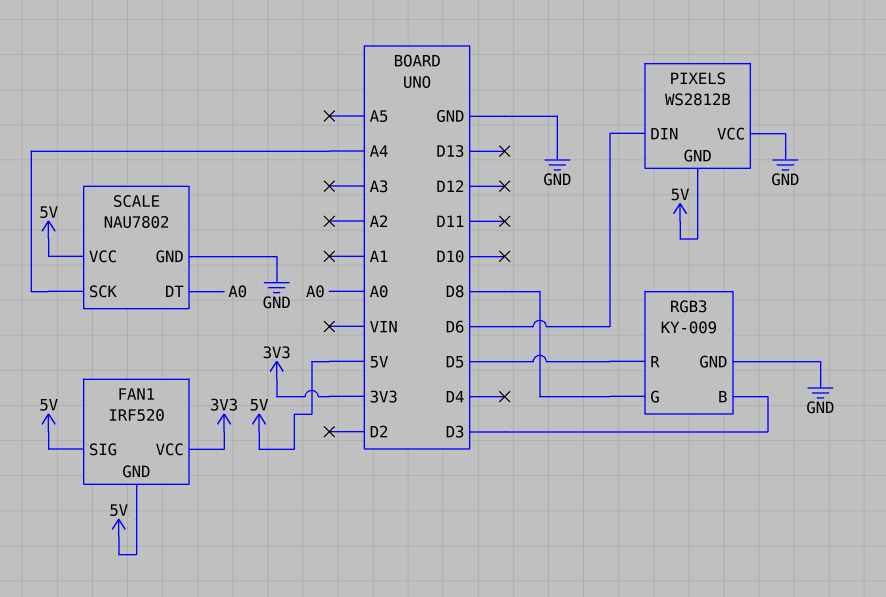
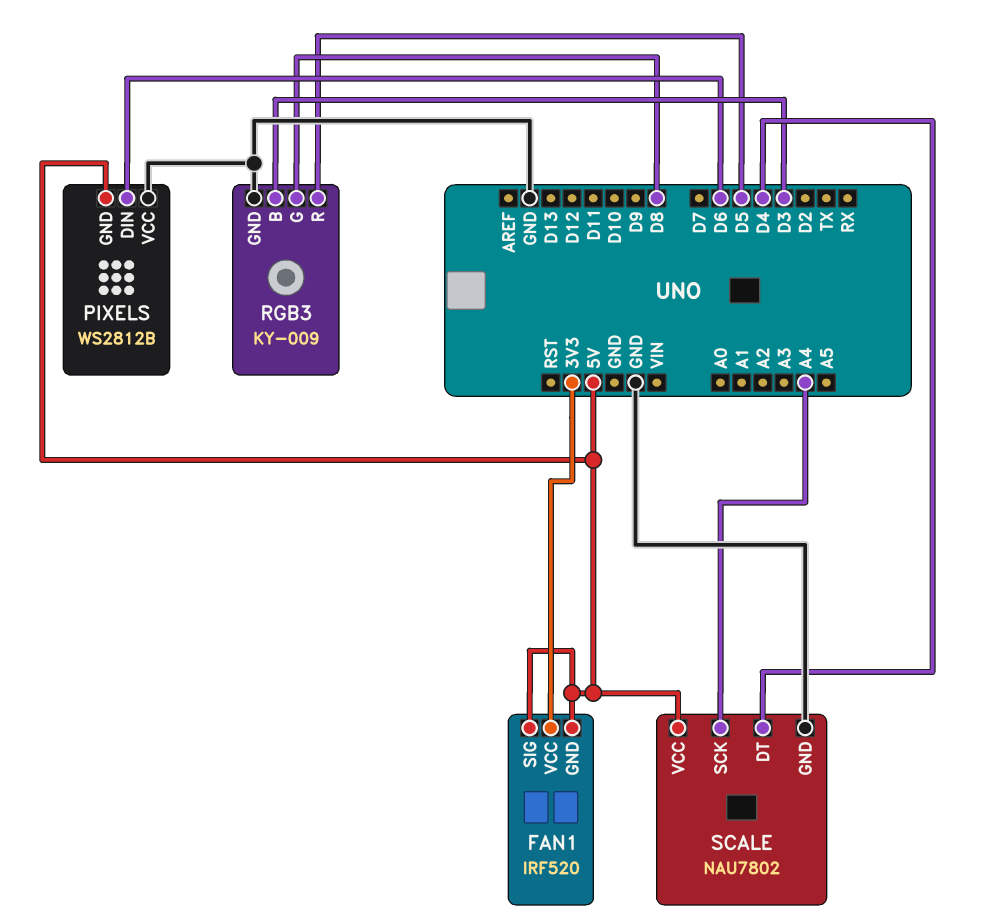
SCALE pin DT: A0 -> D4

